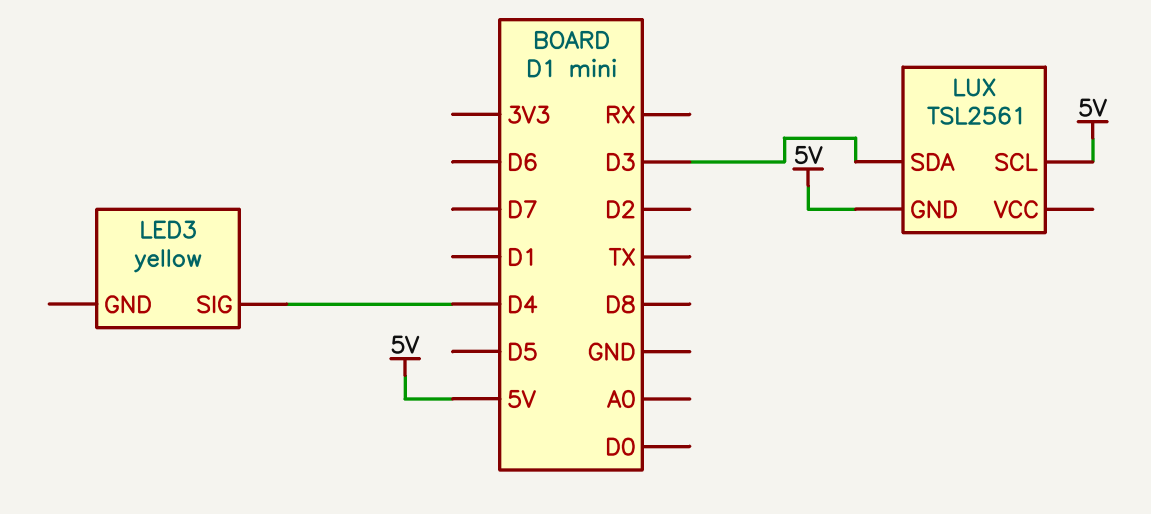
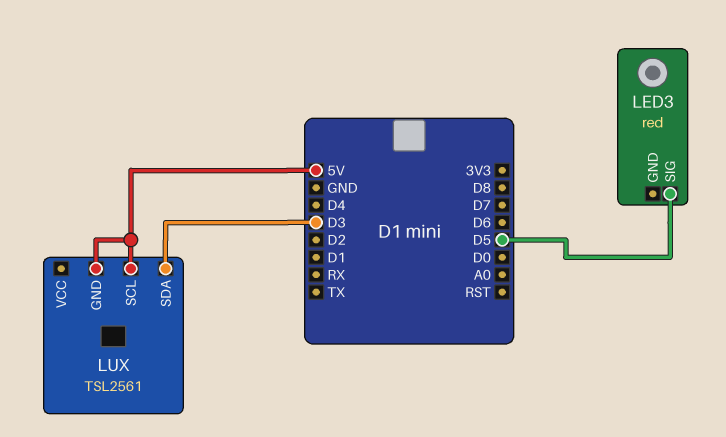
LED3: yellow -> red
LED3 pin SIG: D4 -> D5

